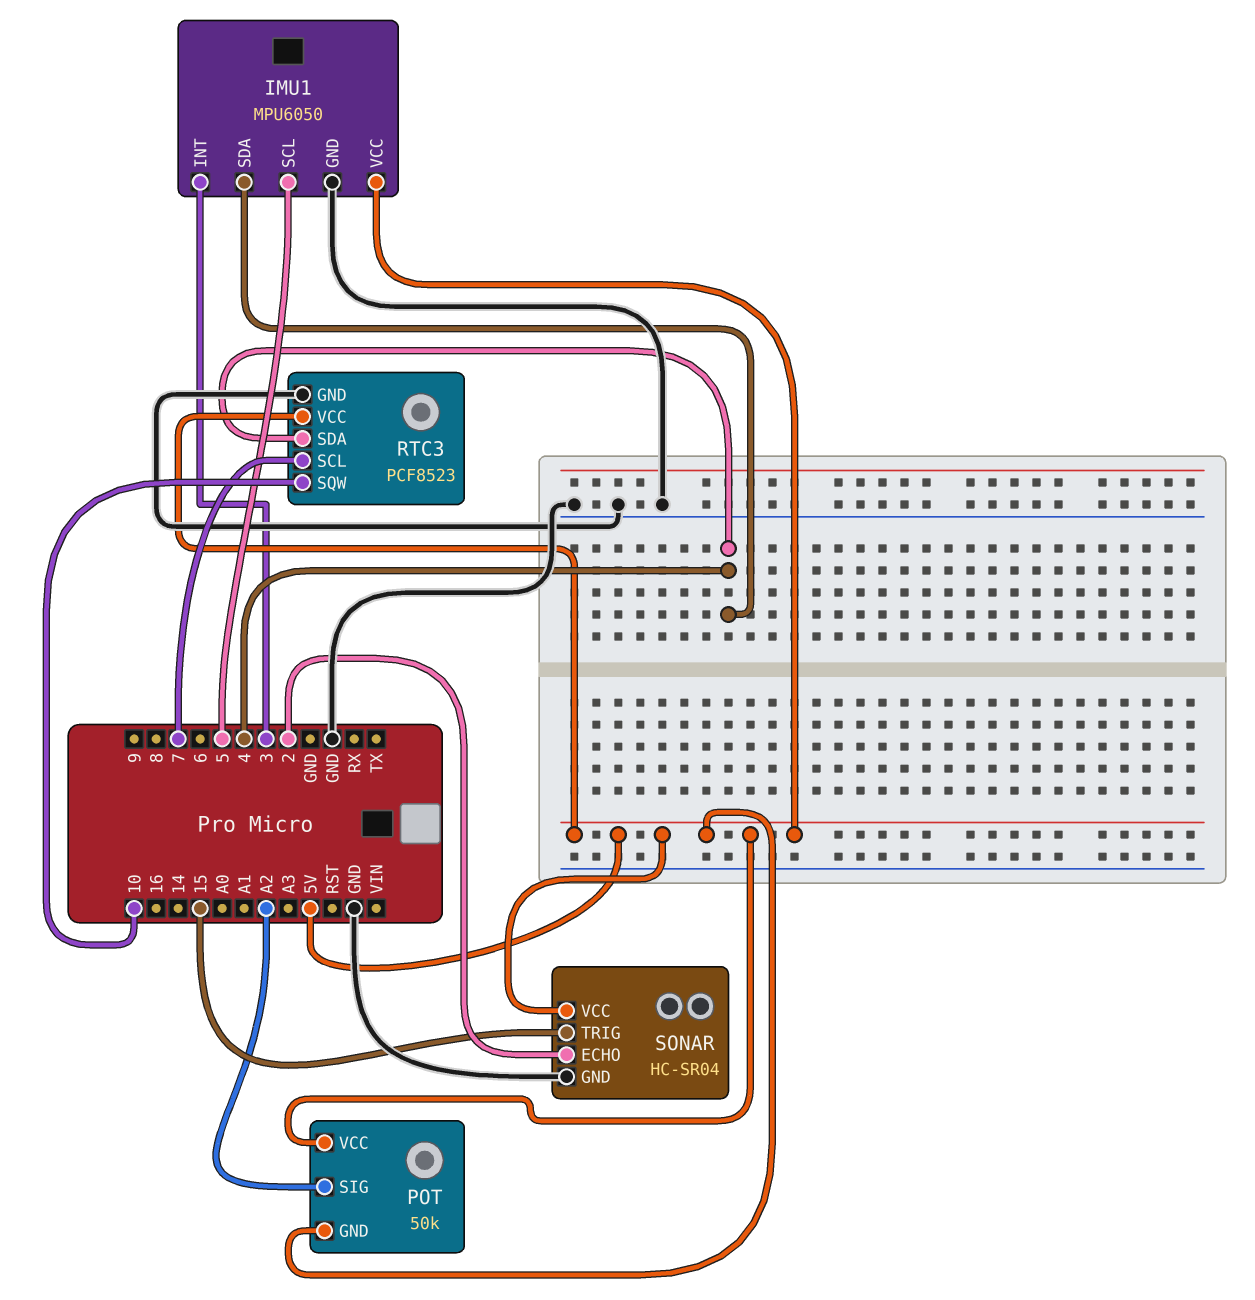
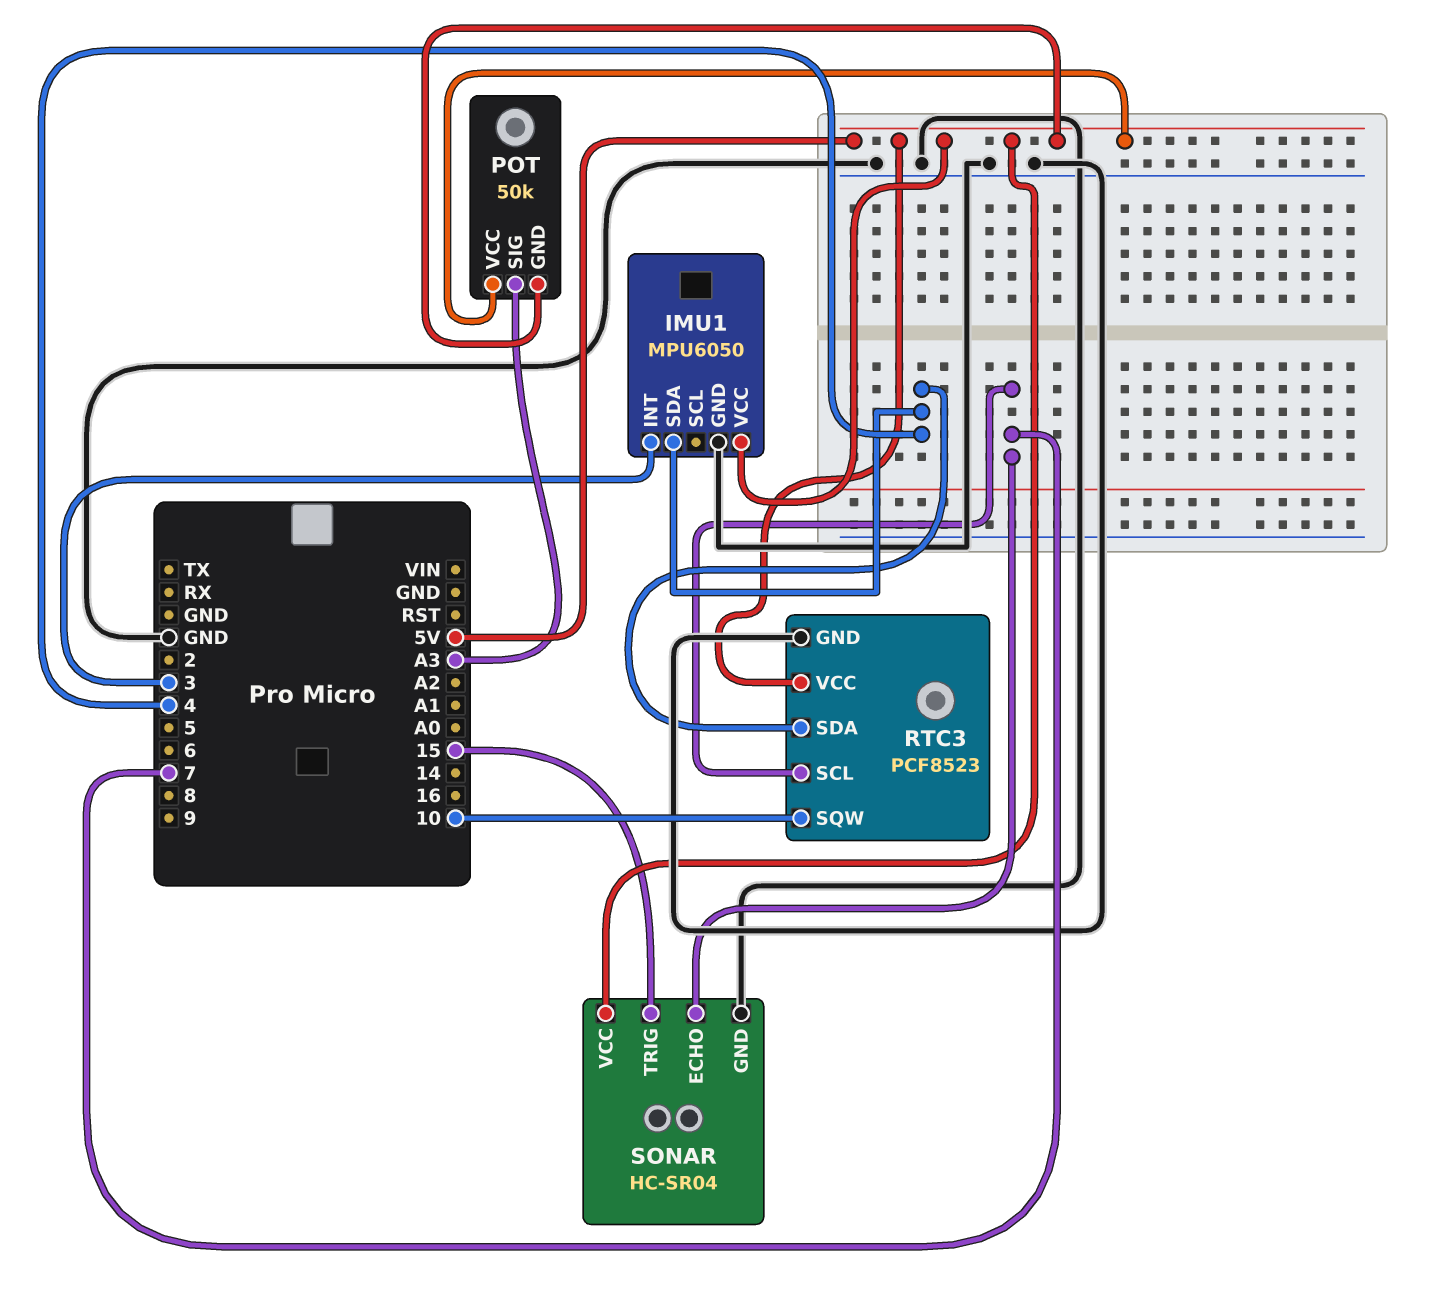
IMU1 pin SCL: 5 -> none
POT pin SIG: A2 -> A3
SONAR pin ECHO: 2 -> 7

